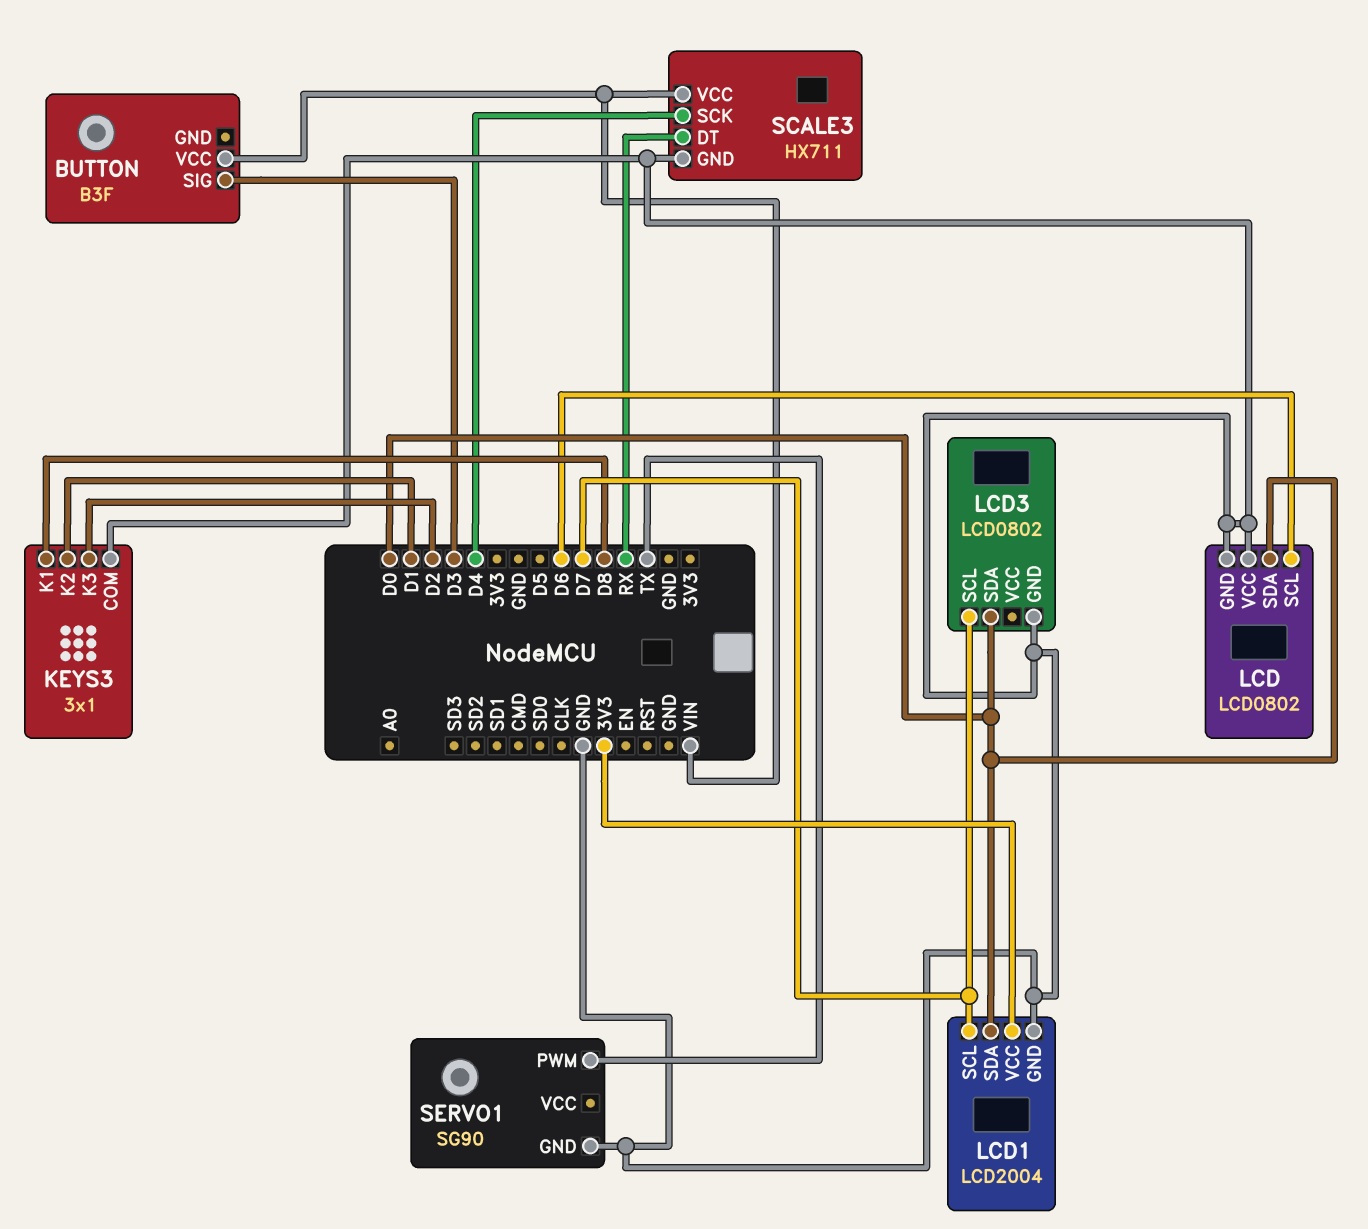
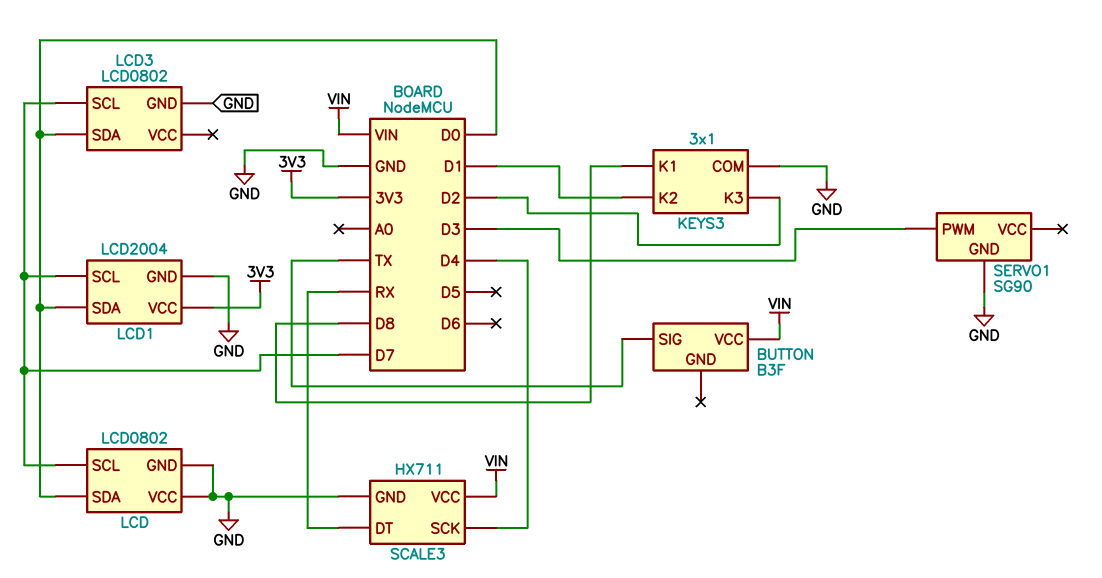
BUTTON pin SIG: D3 -> TX
LCD pin SCL: D6 -> D7
SERVO1 pin PWM: TX -> D3

